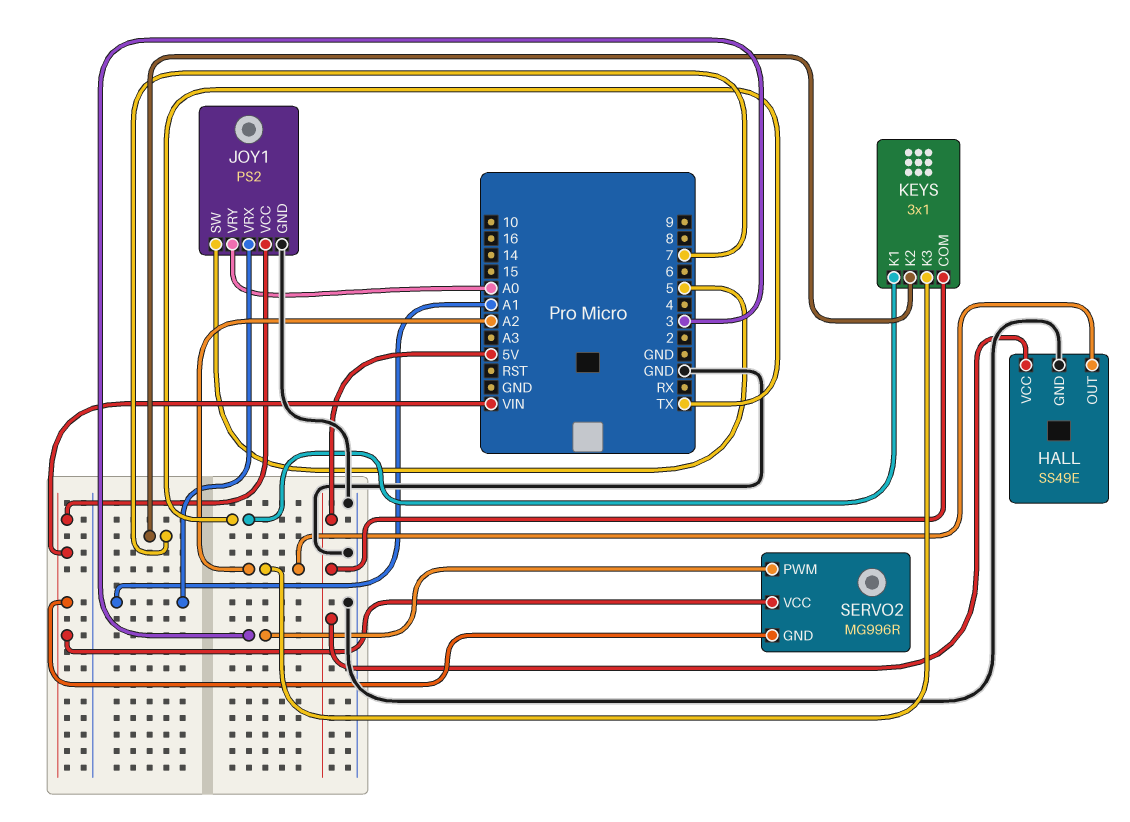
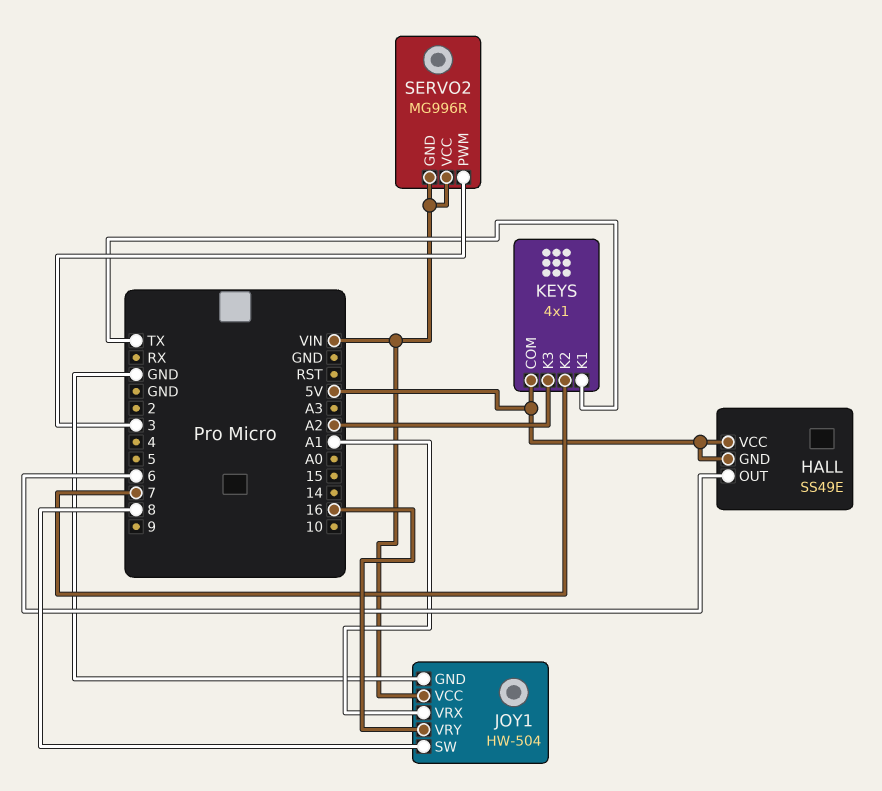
HALL pin GND: GND -> 5V
HALL pin OUT: A2 -> 6
JOY1: PS2 -> HW-504
JOY1 pin SW: 5 -> 8
JOY1 pin VRY: A0 -> 16
KEYS: 3x1 -> 4x1

